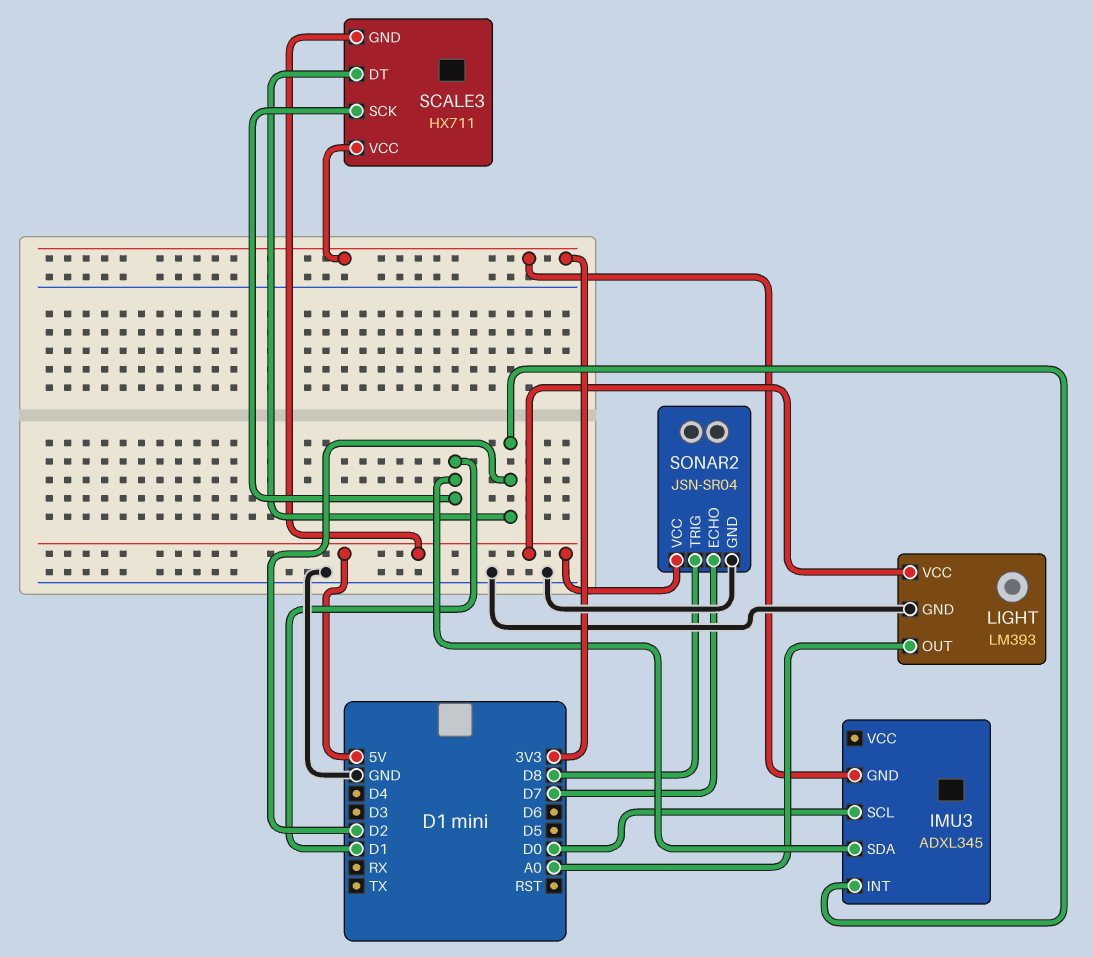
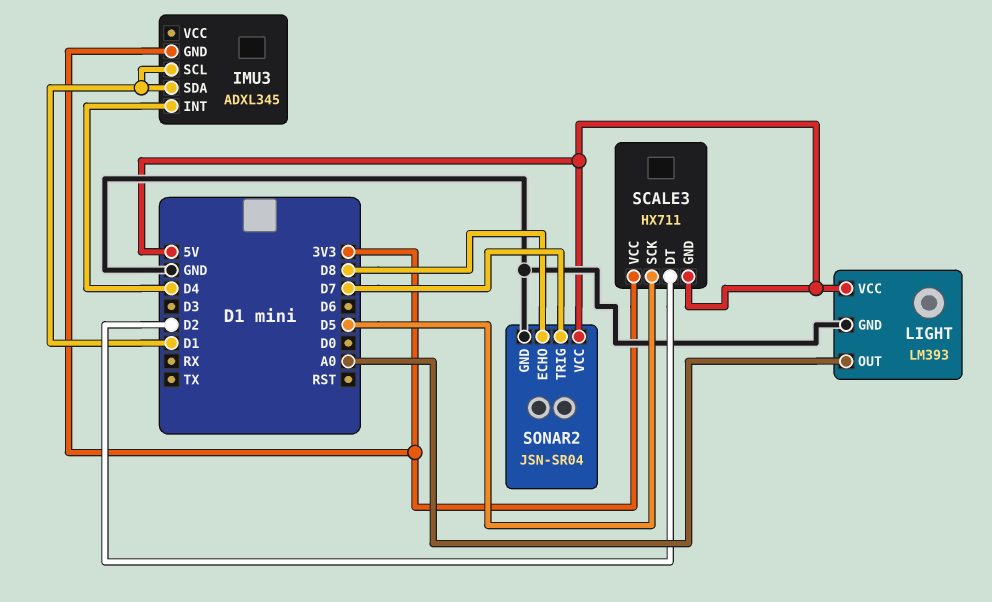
IMU3 pin INT: D2 -> D4
IMU3 pin SCL: D0 -> D1
SCALE3 pin SCK: D1 -> D5
SONAR2 pin ECHO: D7 -> D8
SONAR2 pin TRIG: D8 -> D7

